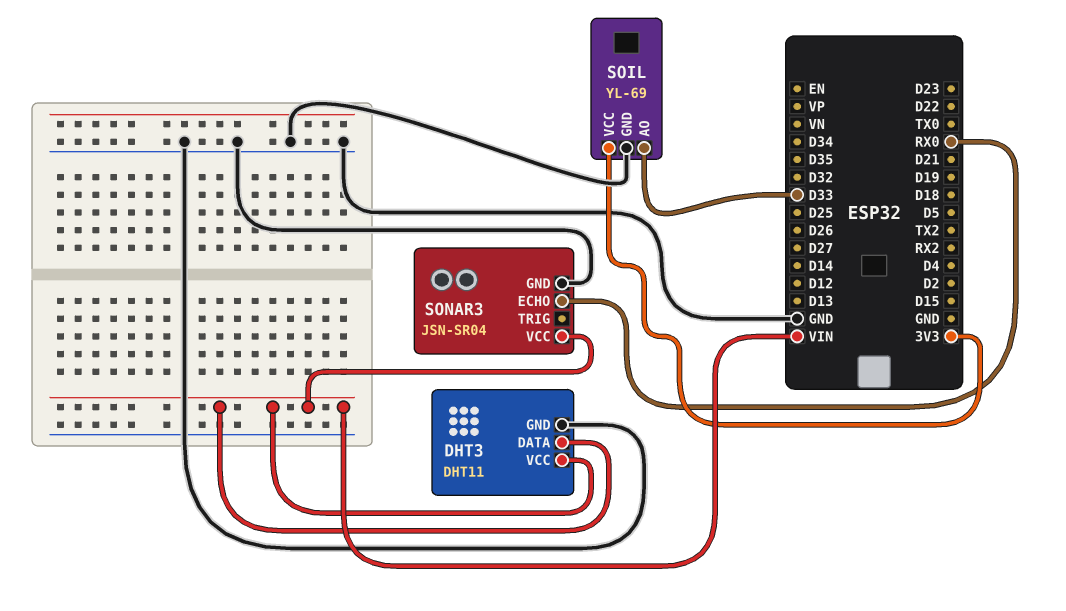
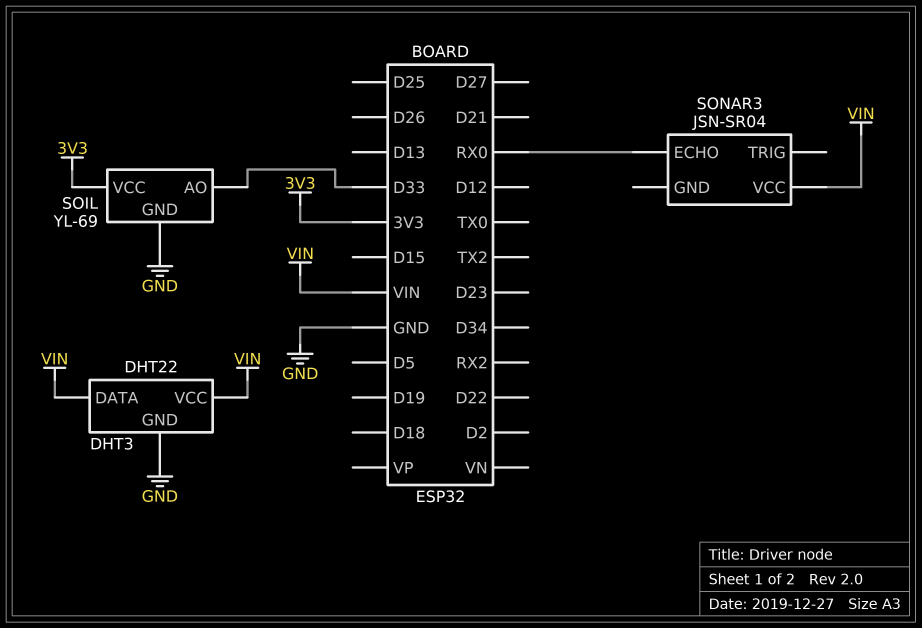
DHT3: DHT11 -> DHT22
SONAR3 pin GND: GND -> none

